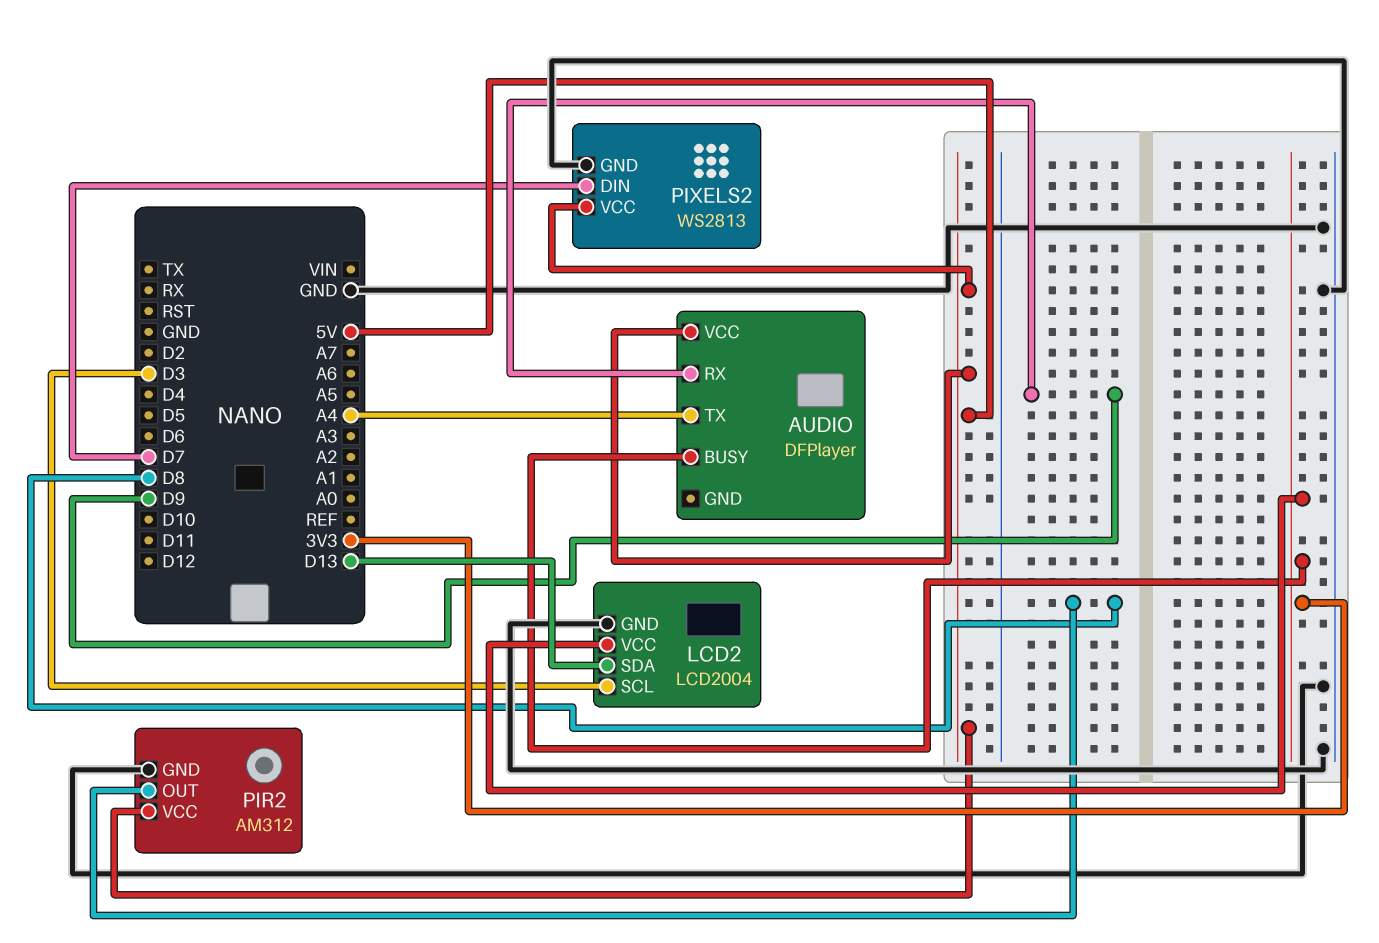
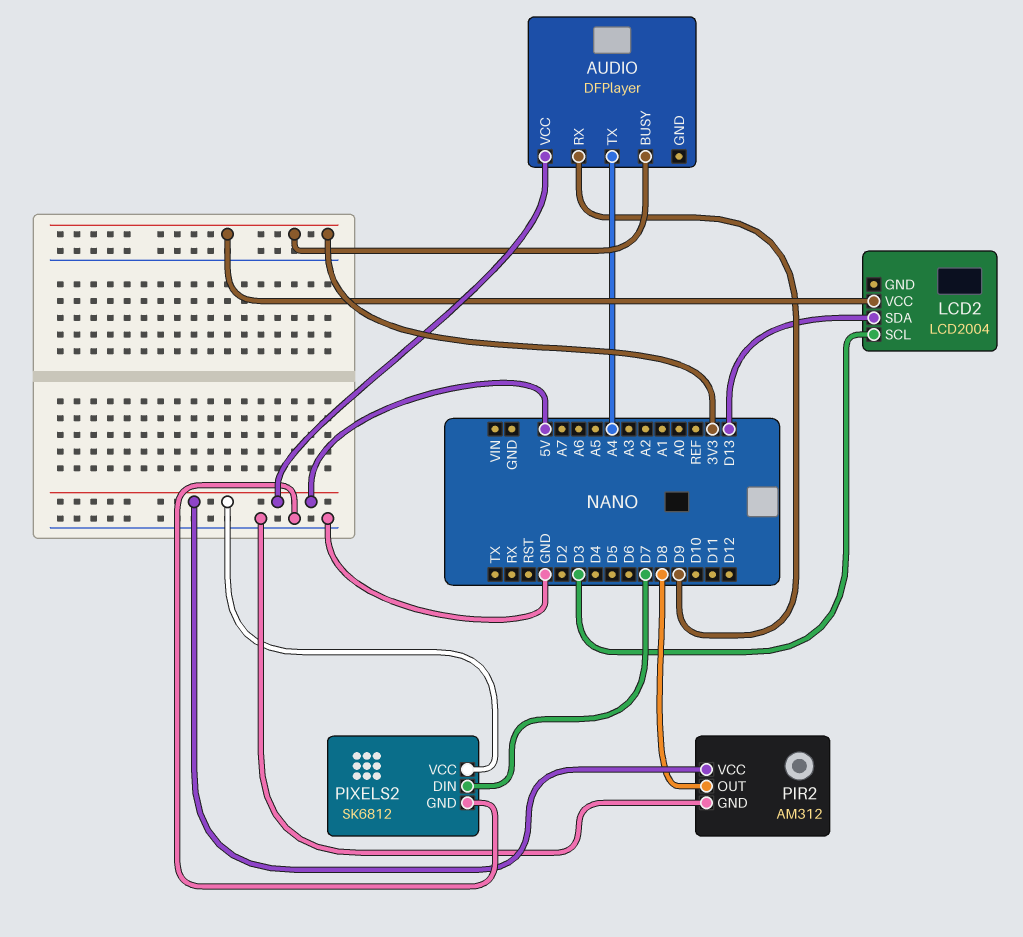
LCD2 pin GND: GND -> none
PIXELS2: WS2813 -> SK6812

